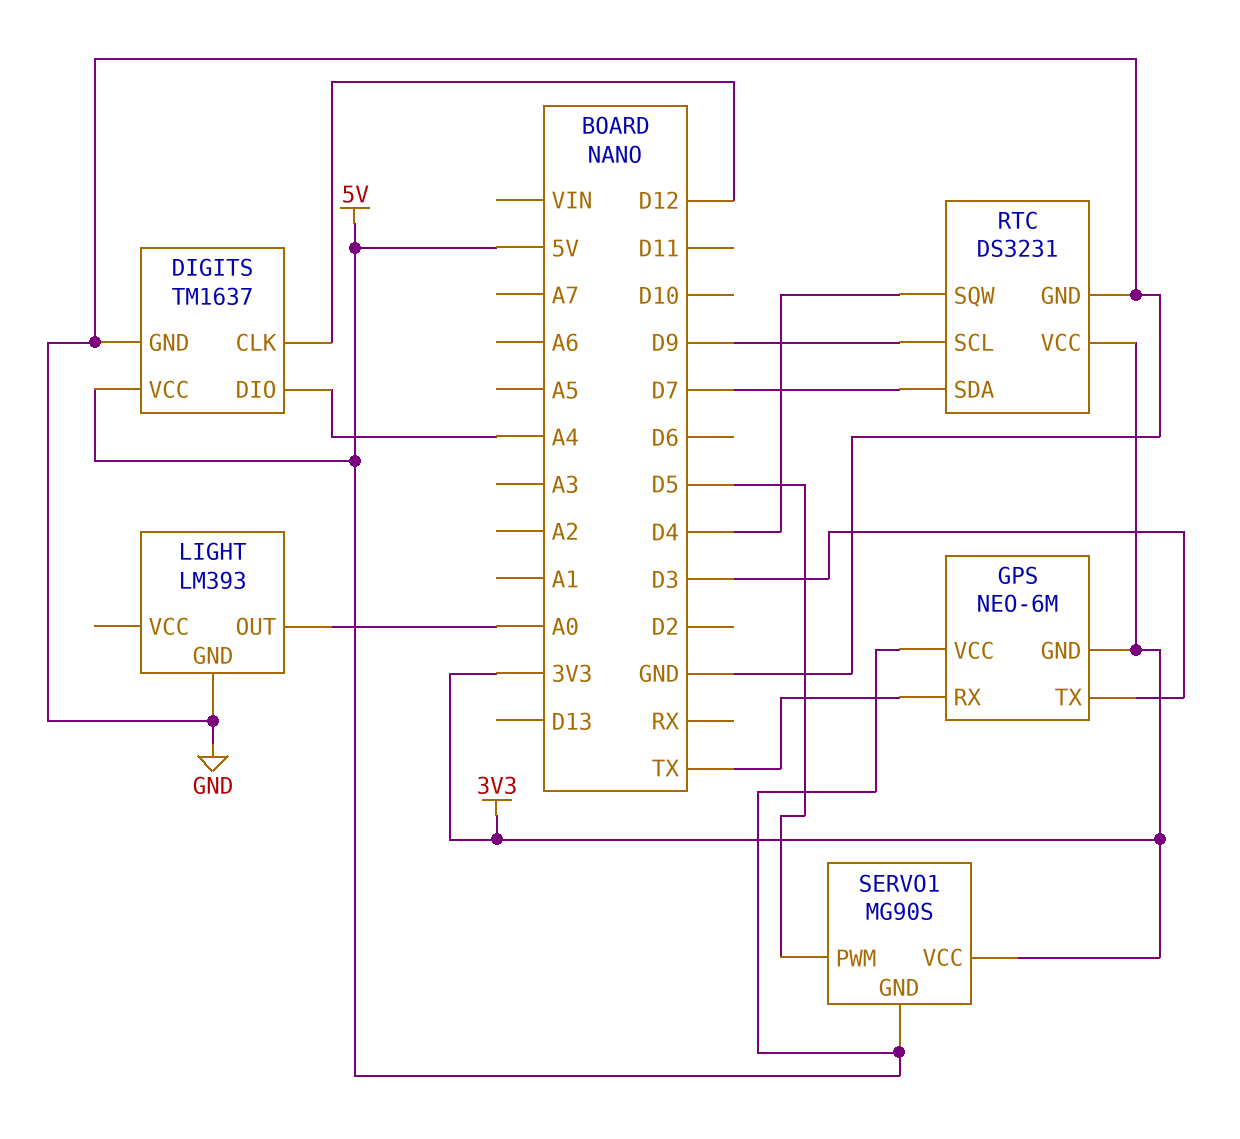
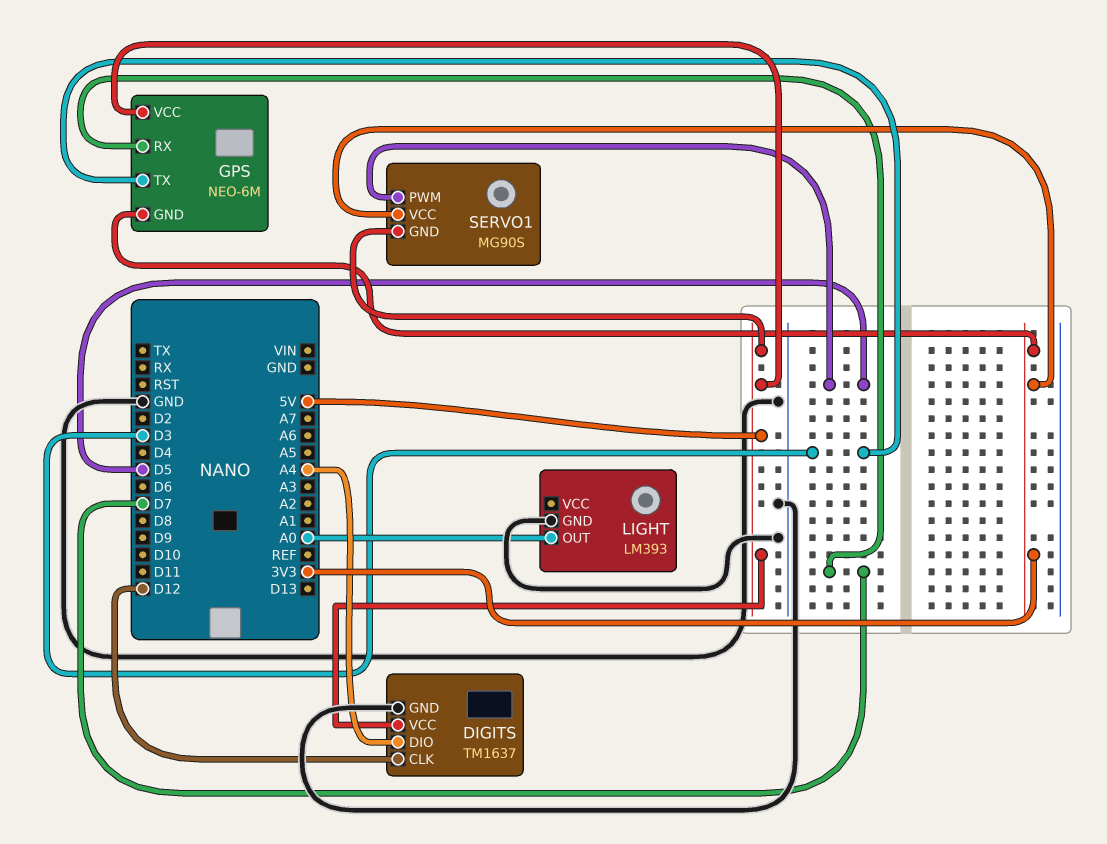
GPS pin RX: TX -> D7
RTC: DS3231 -> none
RTC pin GND: GND -> none
RTC pin SCL: D9 -> none
RTC pin SDA: D7 -> none
RTC pin SQW: D4 -> none
RTC pin VCC: 3V3 -> none

